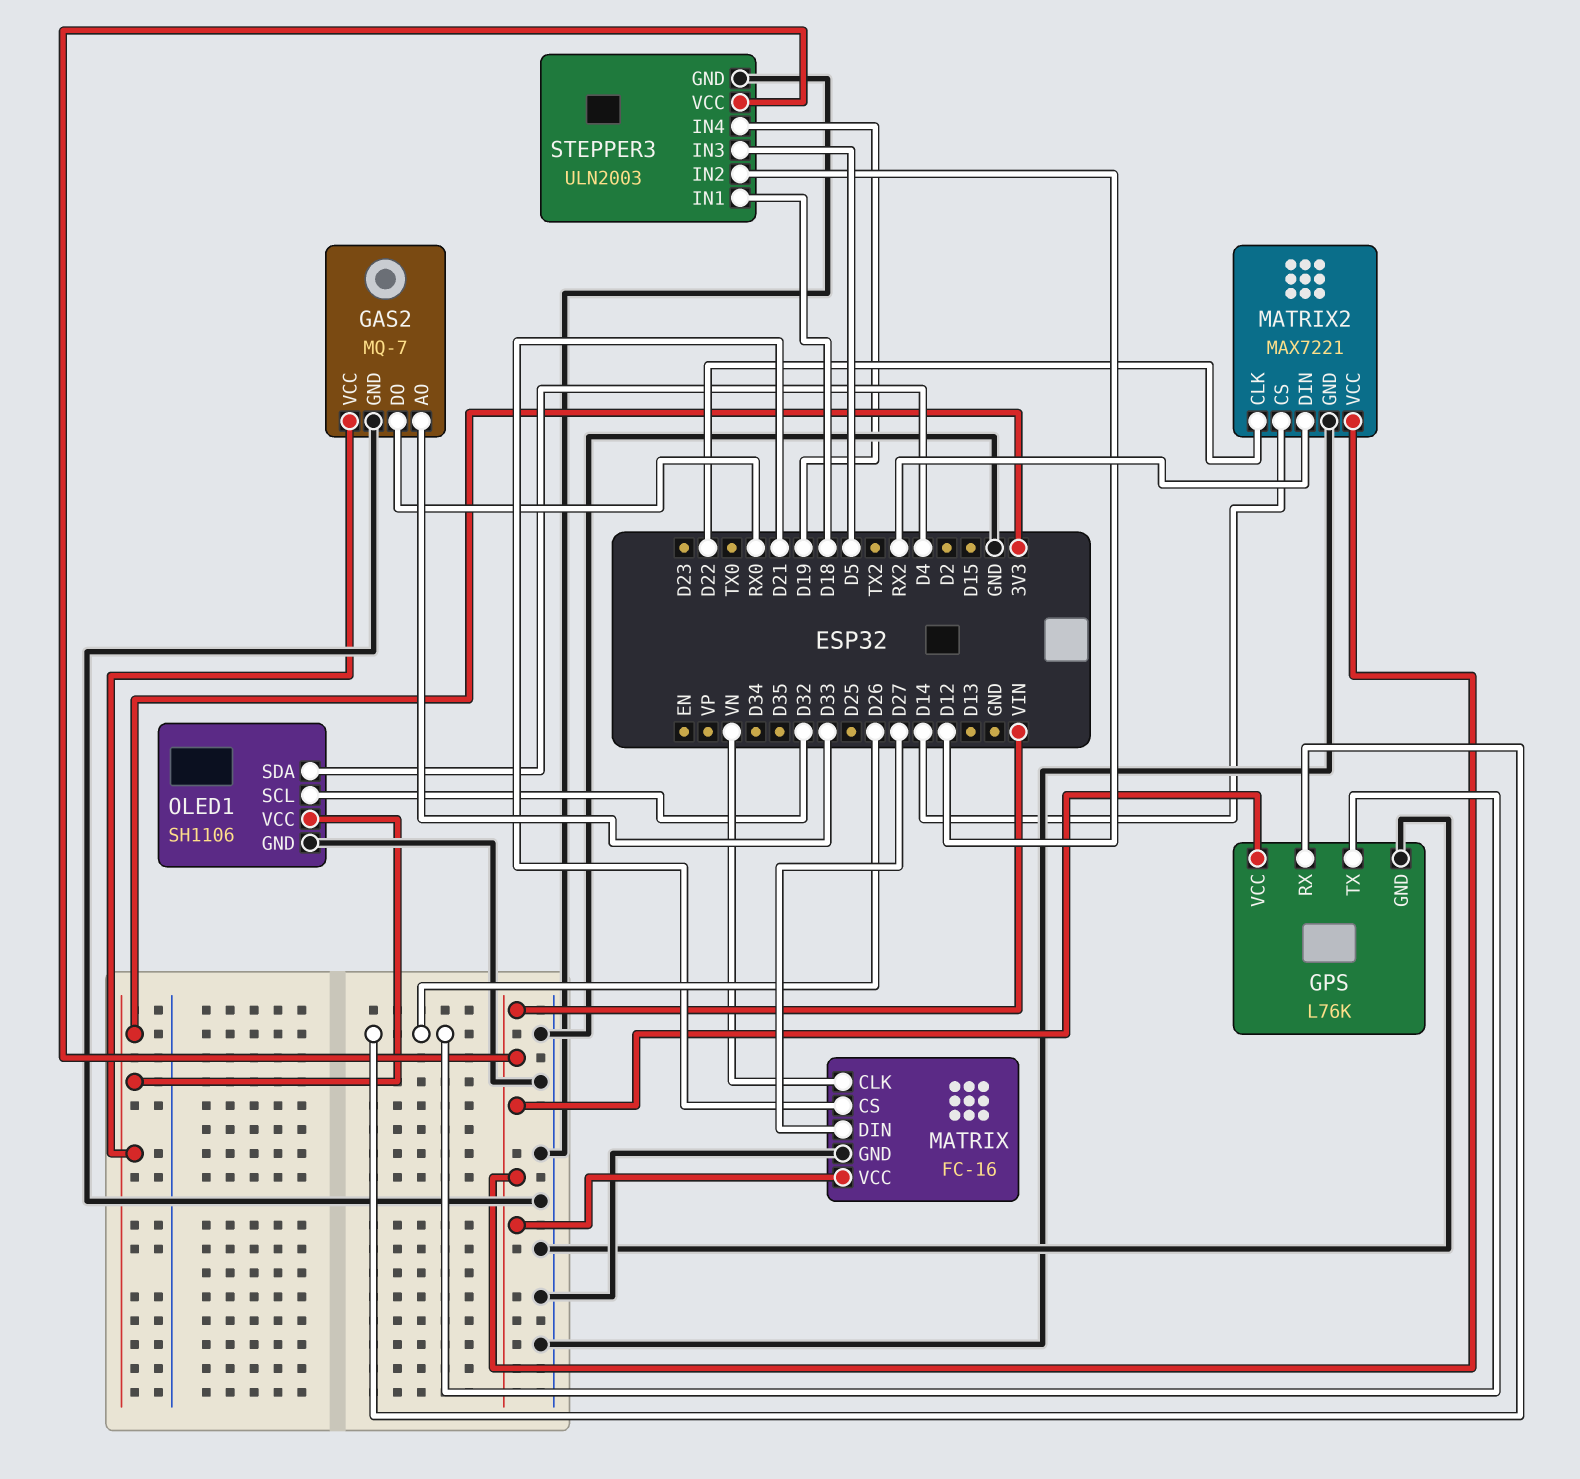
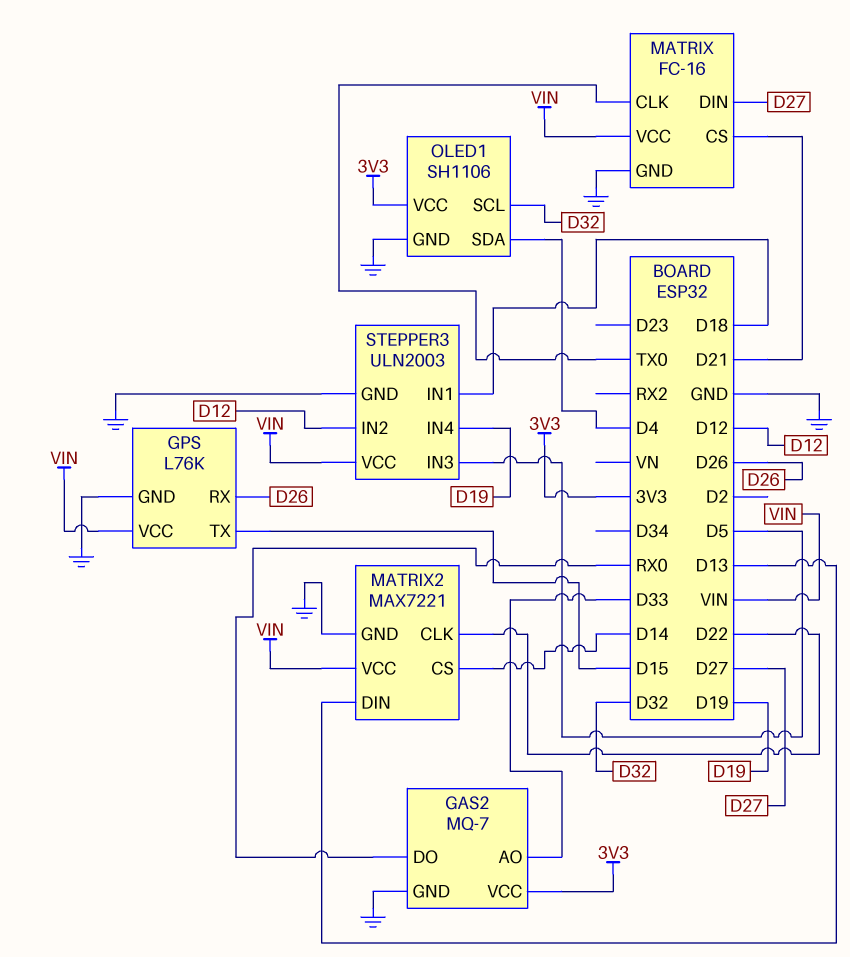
GPS pin TX: D26 -> D15
MATRIX pin CLK: VN -> TX0
MATRIX2 pin DIN: RX2 -> D13

